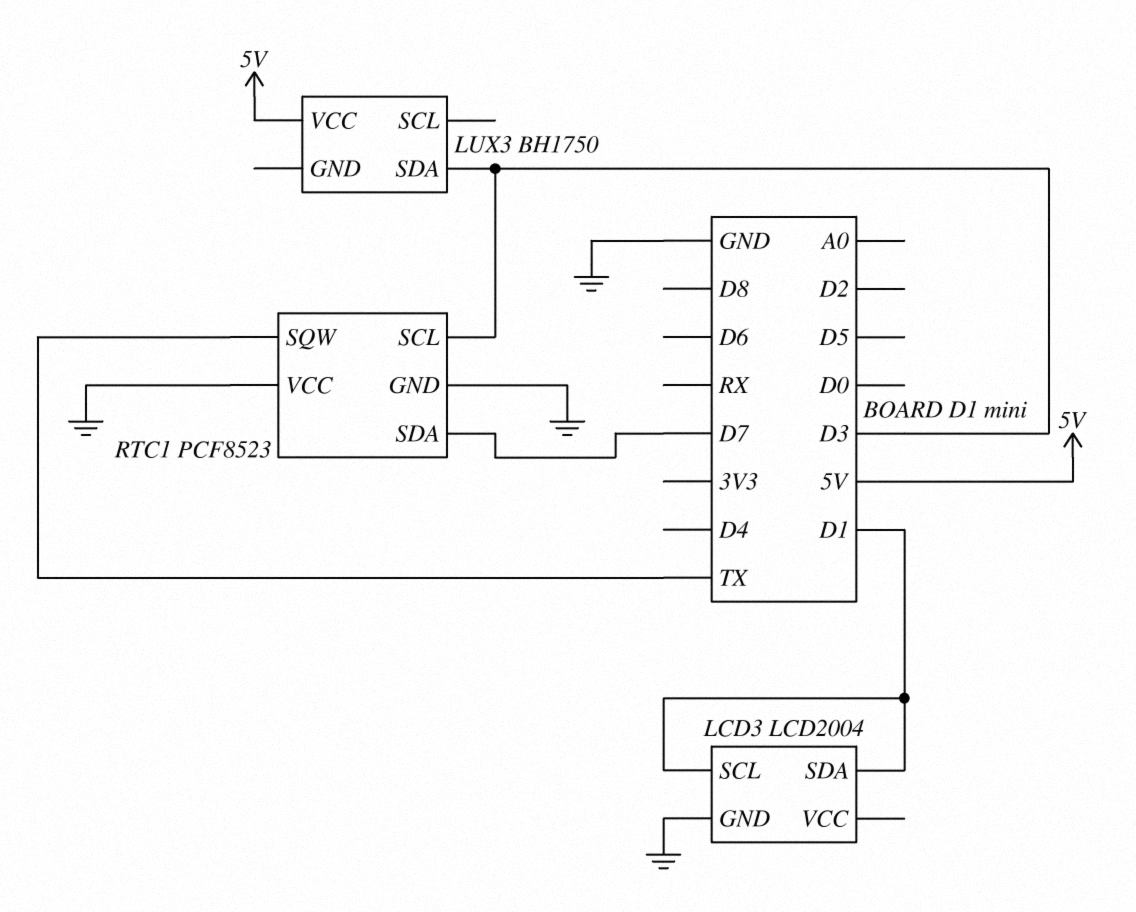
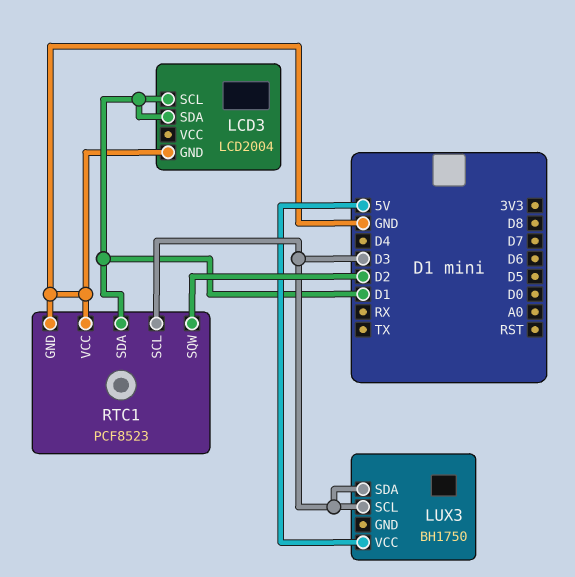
LUX3 pin SCL: none -> D3
RTC1 pin SDA: D7 -> D1
RTC1 pin SQW: TX -> D2

